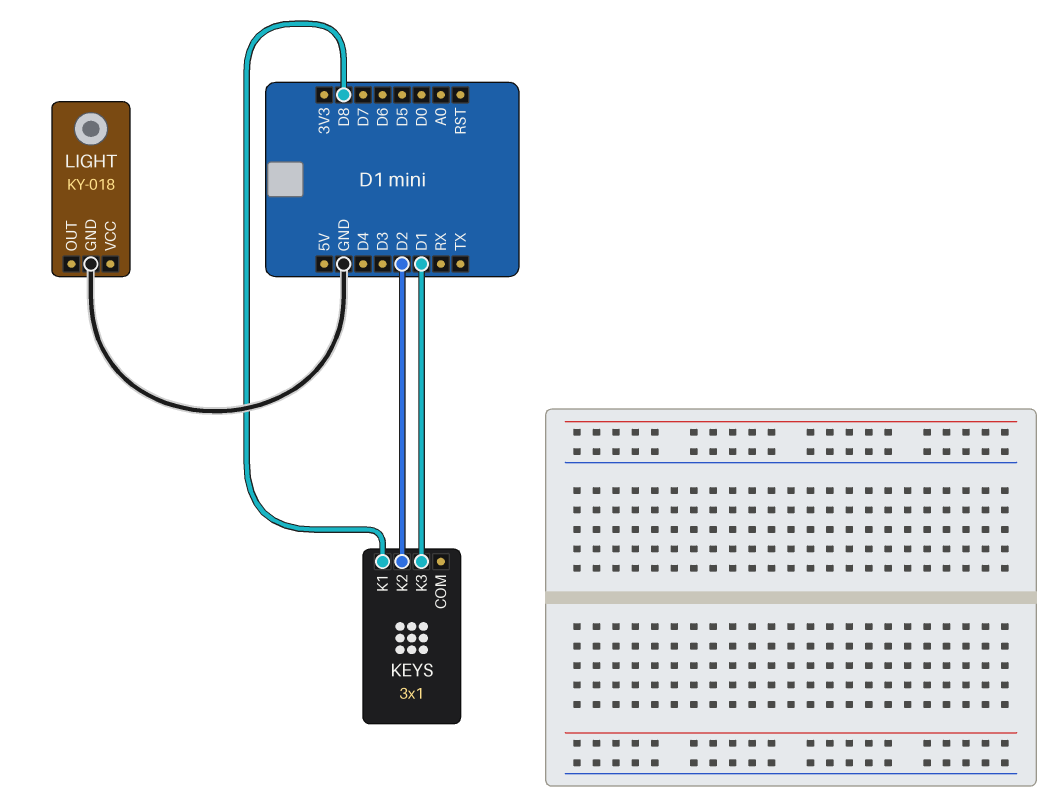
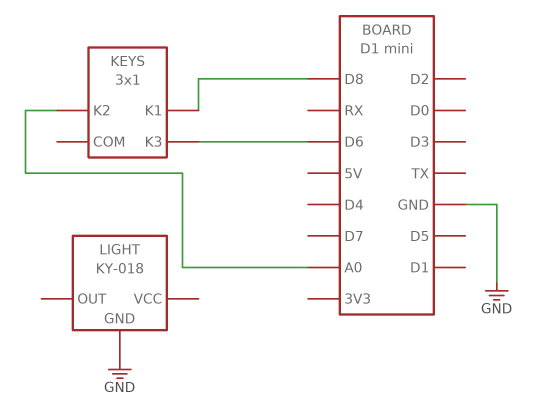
KEYS pin K2: D2 -> A0
KEYS pin K3: D1 -> D6

